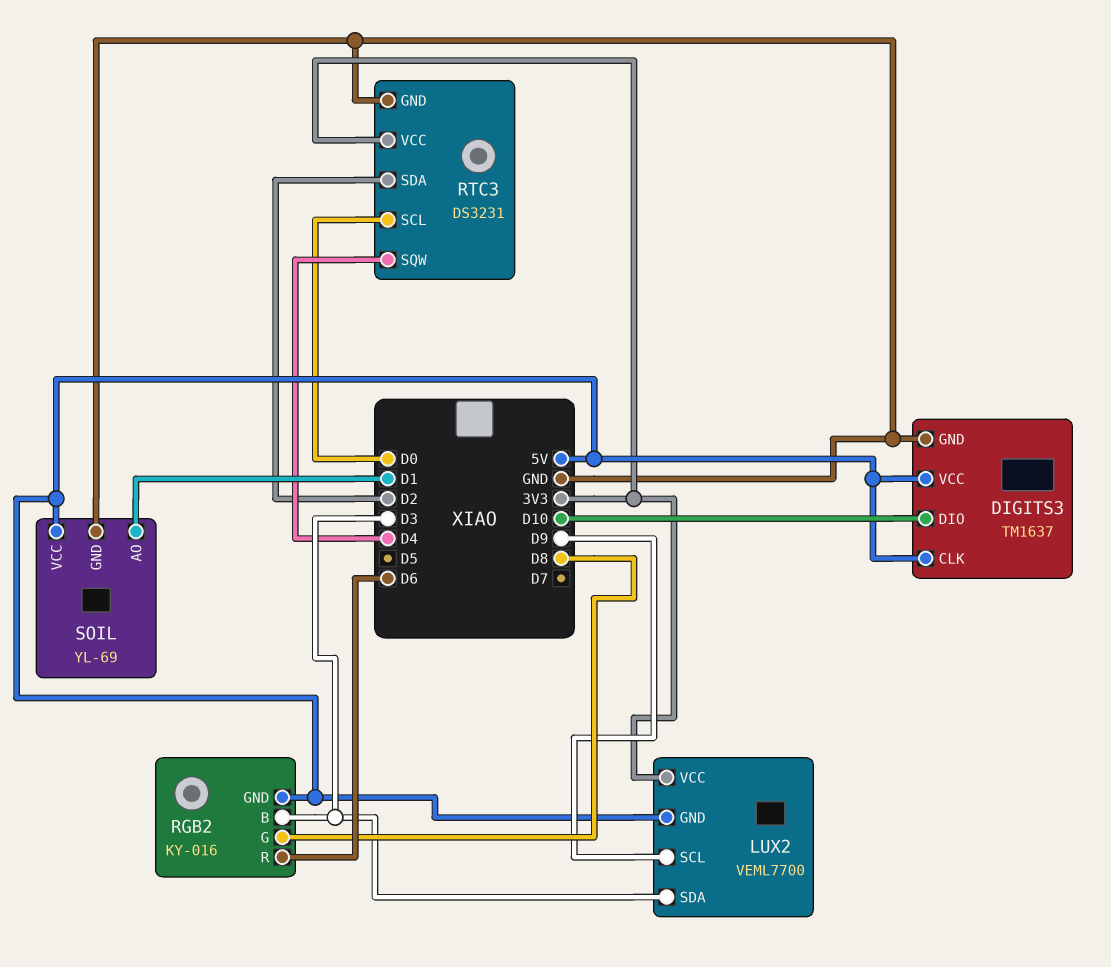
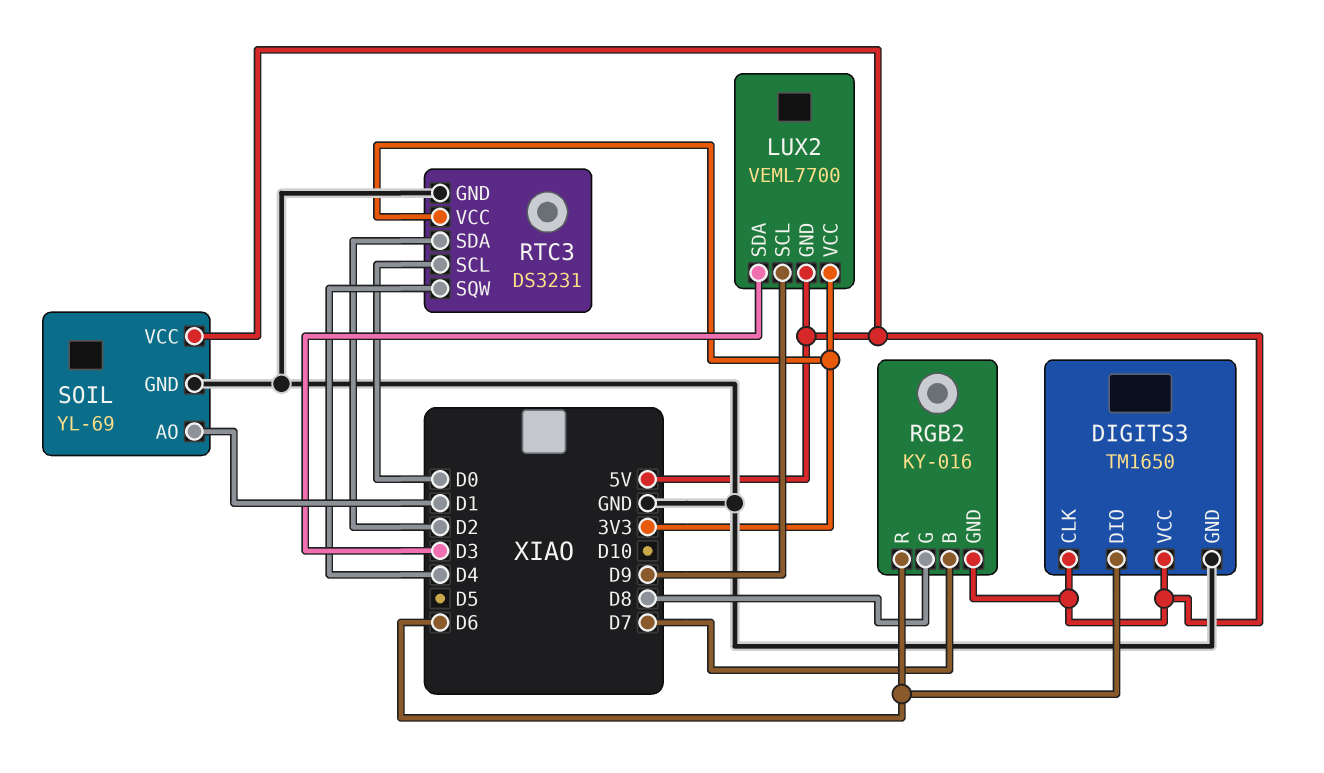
DIGITS3: TM1637 -> TM1650
DIGITS3 pin DIO: D10 -> D6
RGB2 pin B: D3 -> D7

